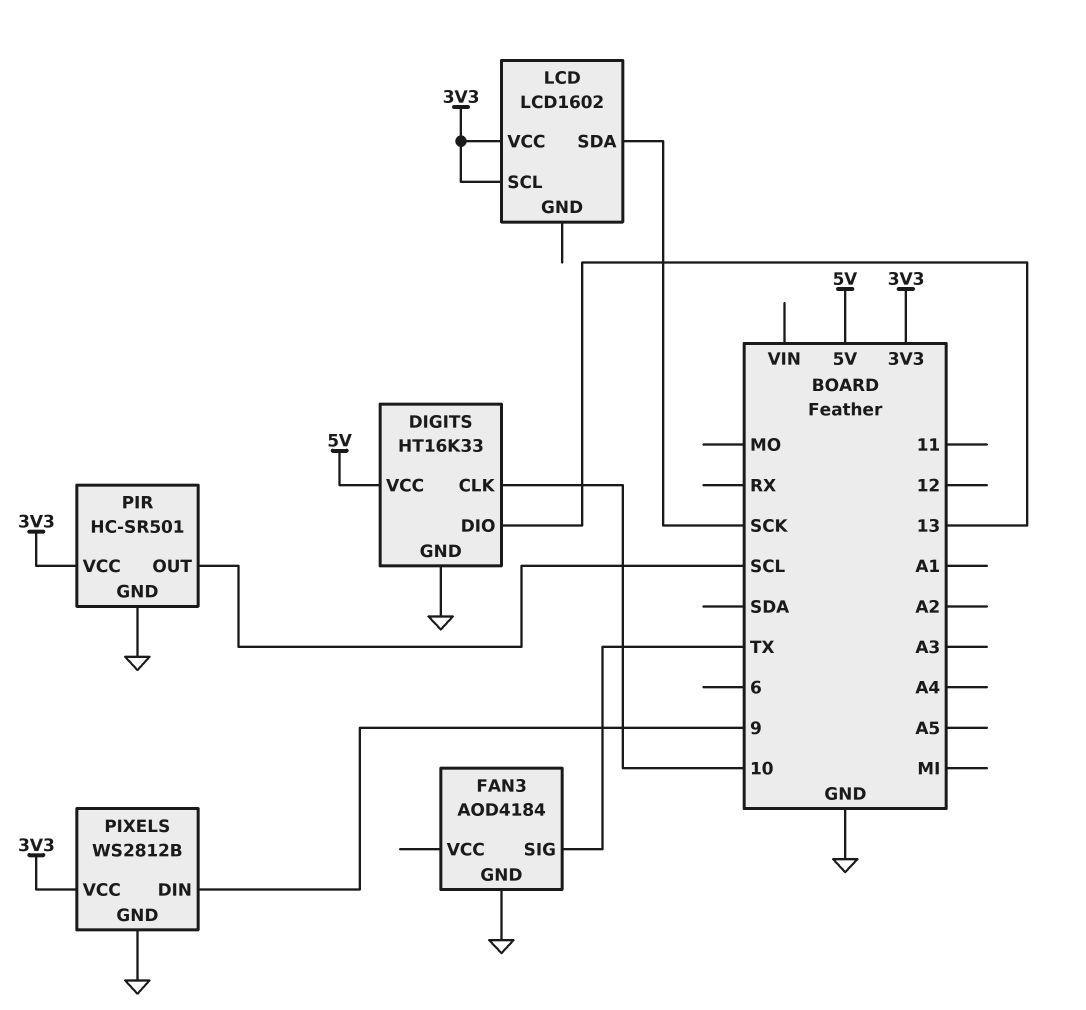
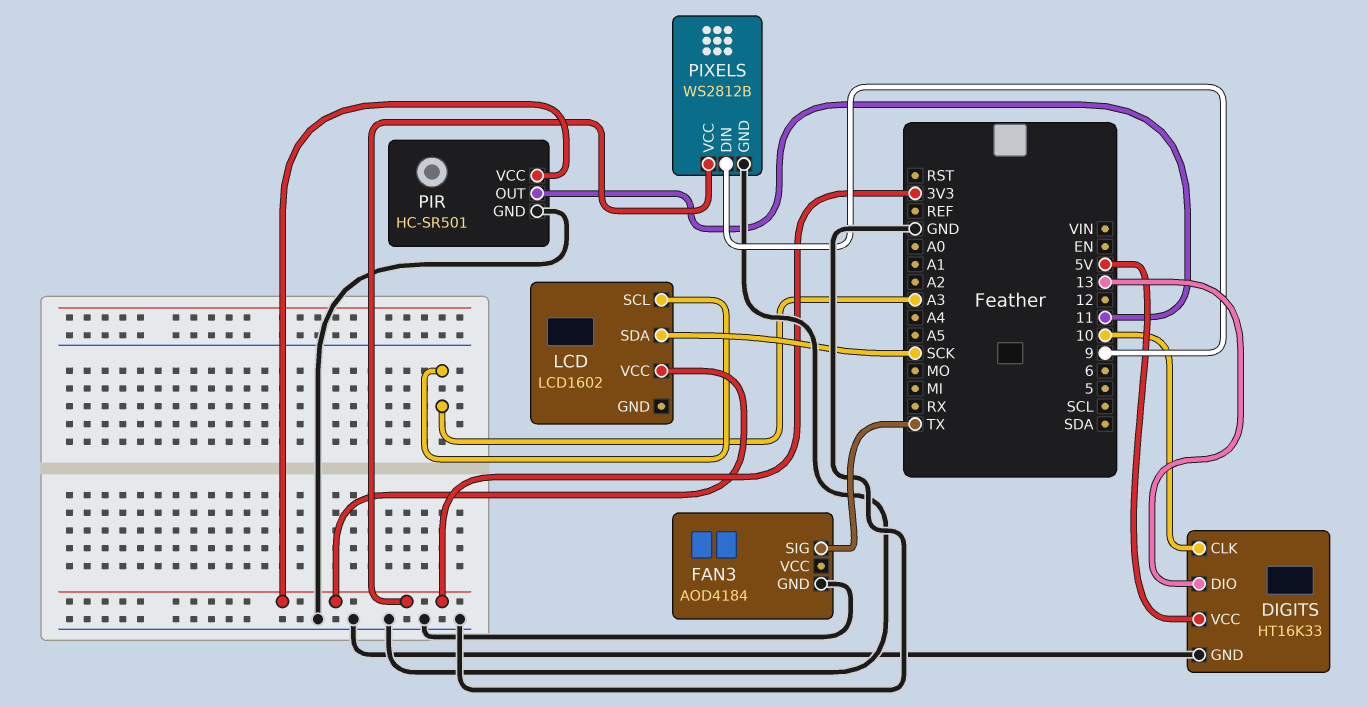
LCD pin SCL: 3V3 -> A3
PIR pin OUT: SCL -> 11

